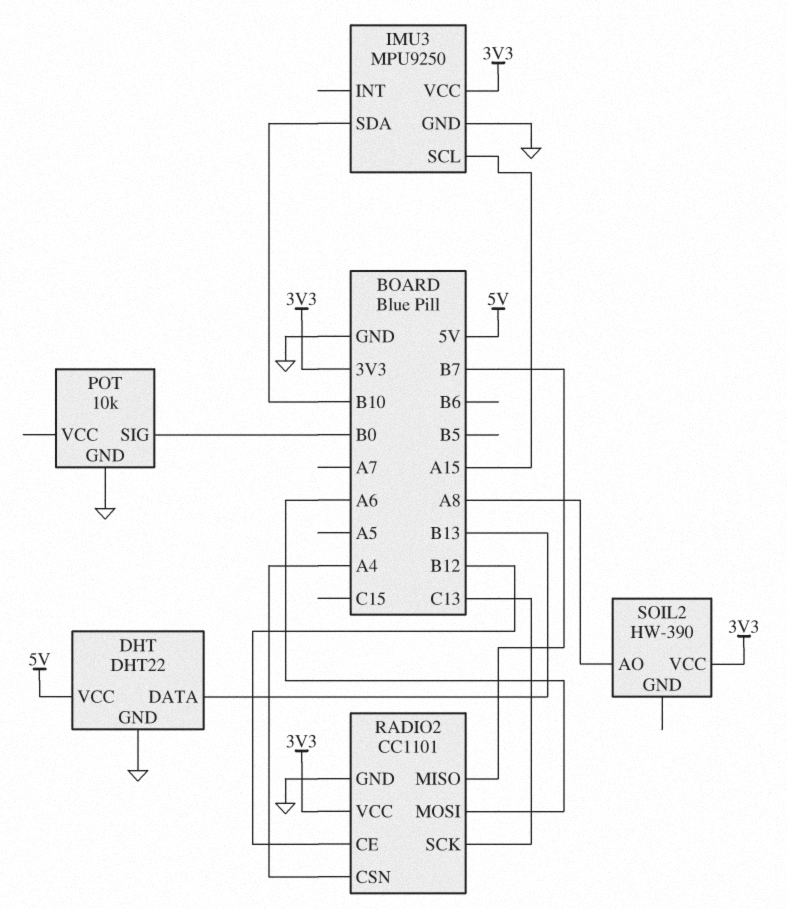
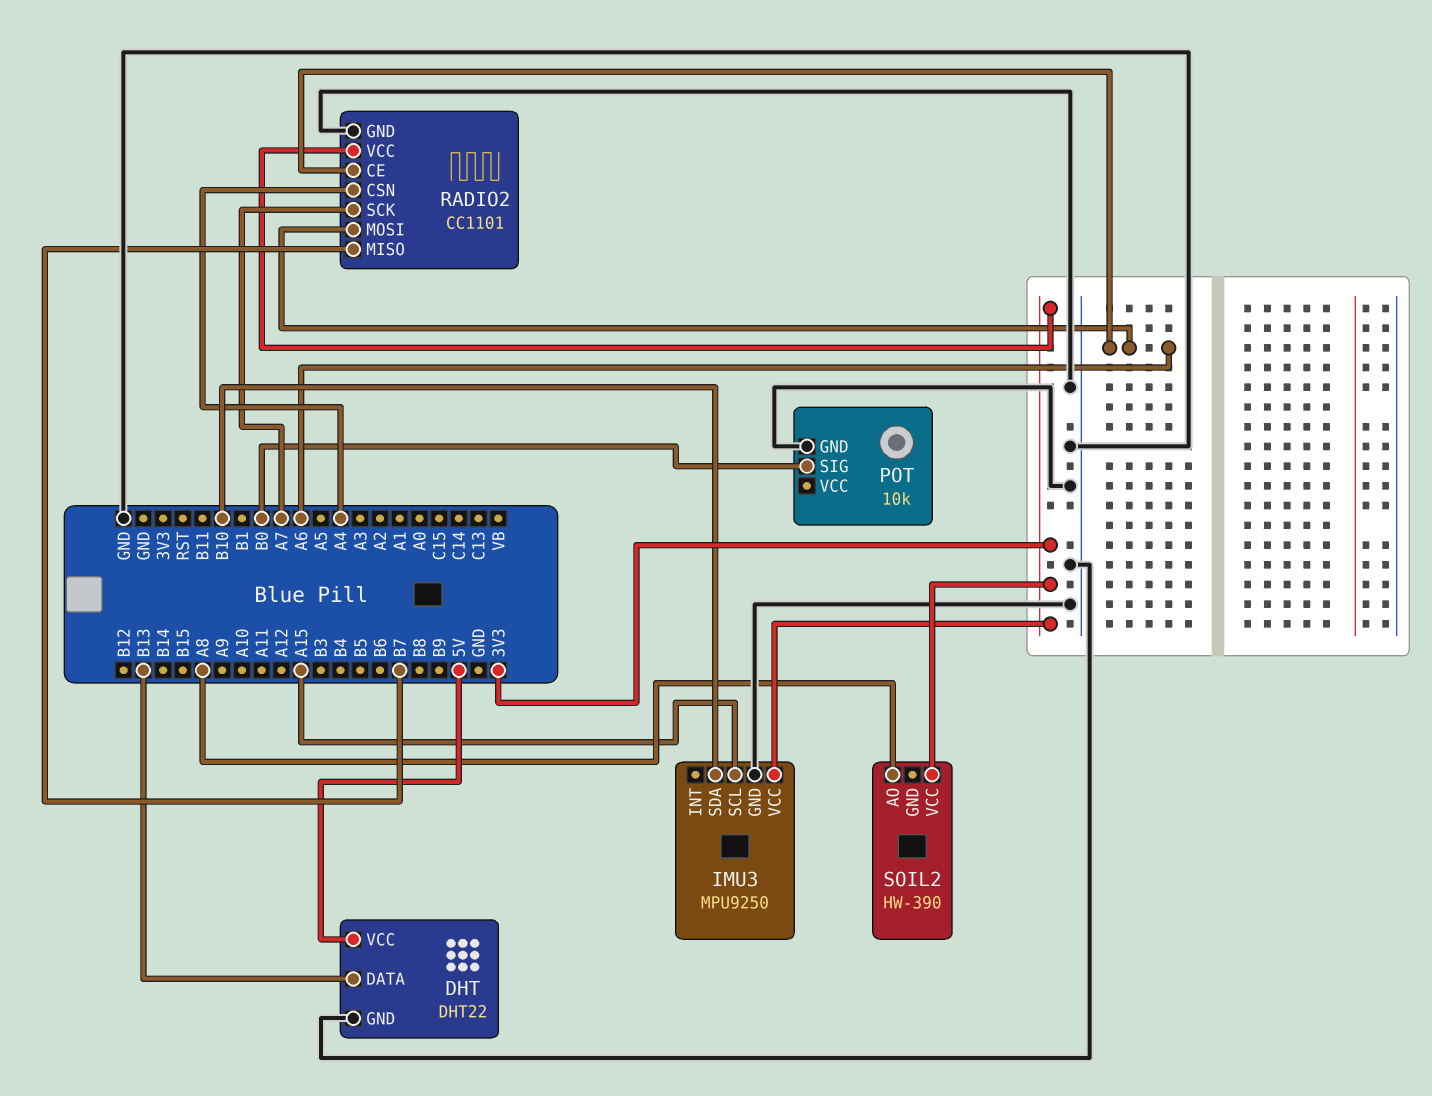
RADIO2 pin CE: B12 -> A6
RADIO2 pin SCK: C13 -> A7

